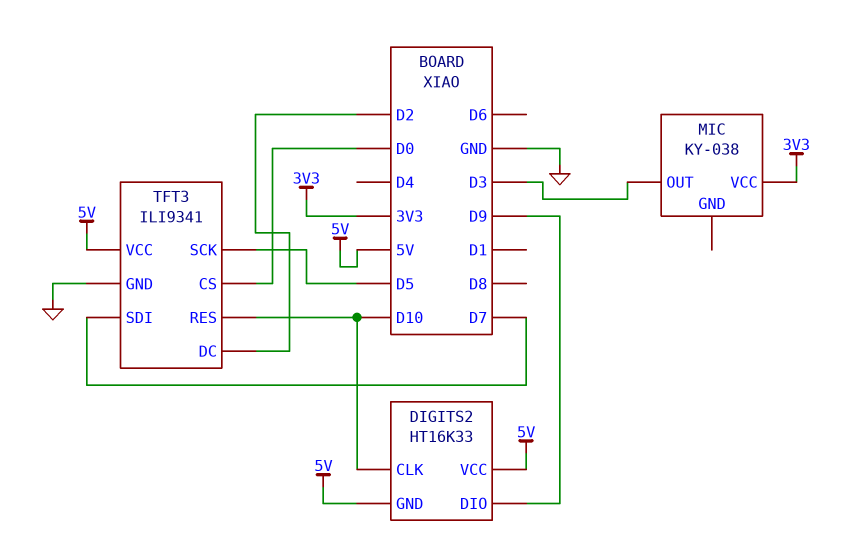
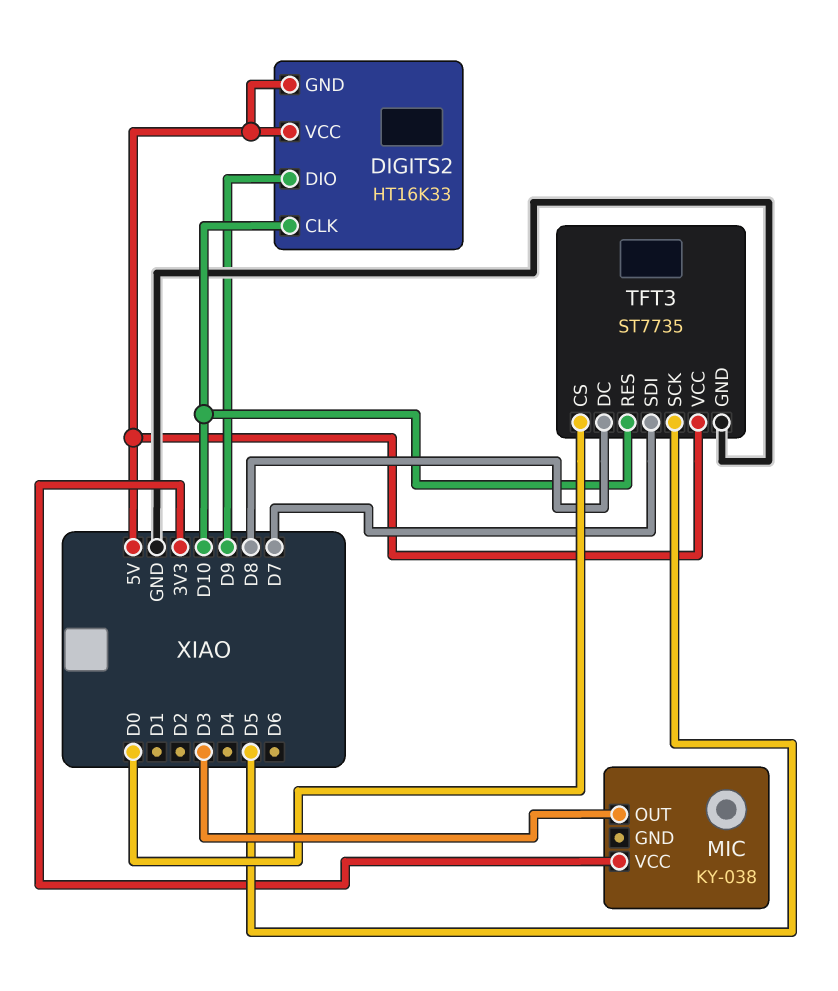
TFT3: ILI9341 -> ST7735
TFT3 pin DC: D2 -> D8

